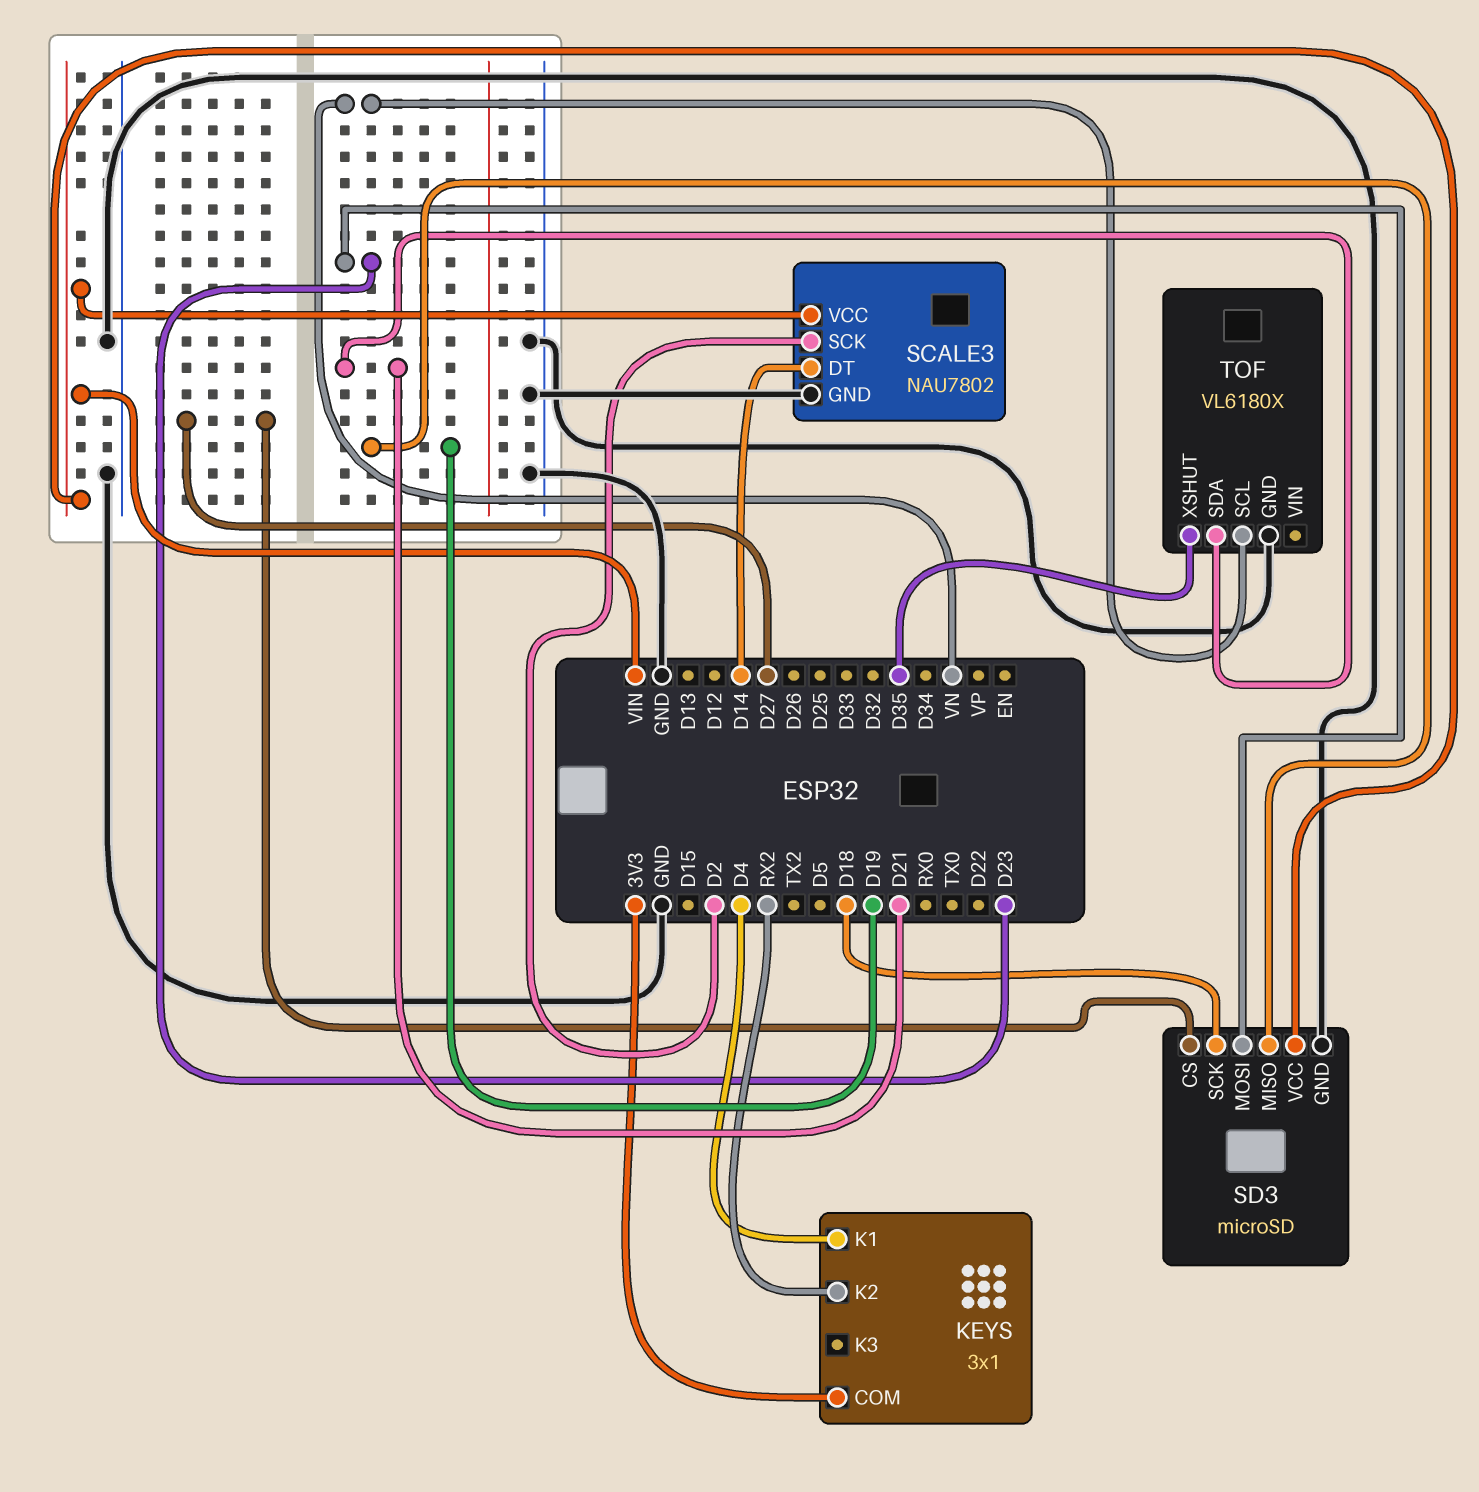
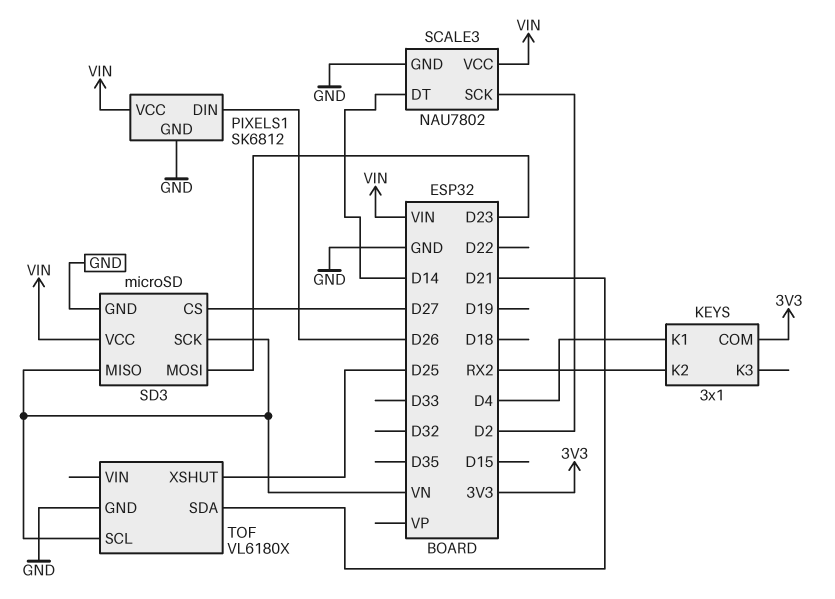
PIXELS1: none -> SK6812
PIXELS1 pin DIN: none -> D26
PIXELS1 pin GND: none -> GND
PIXELS1 pin VCC: none -> VIN
SD3 pin MISO: D19 -> VN
SD3 pin SCK: D18 -> VN
TOF pin XSHUT: D35 -> D25

